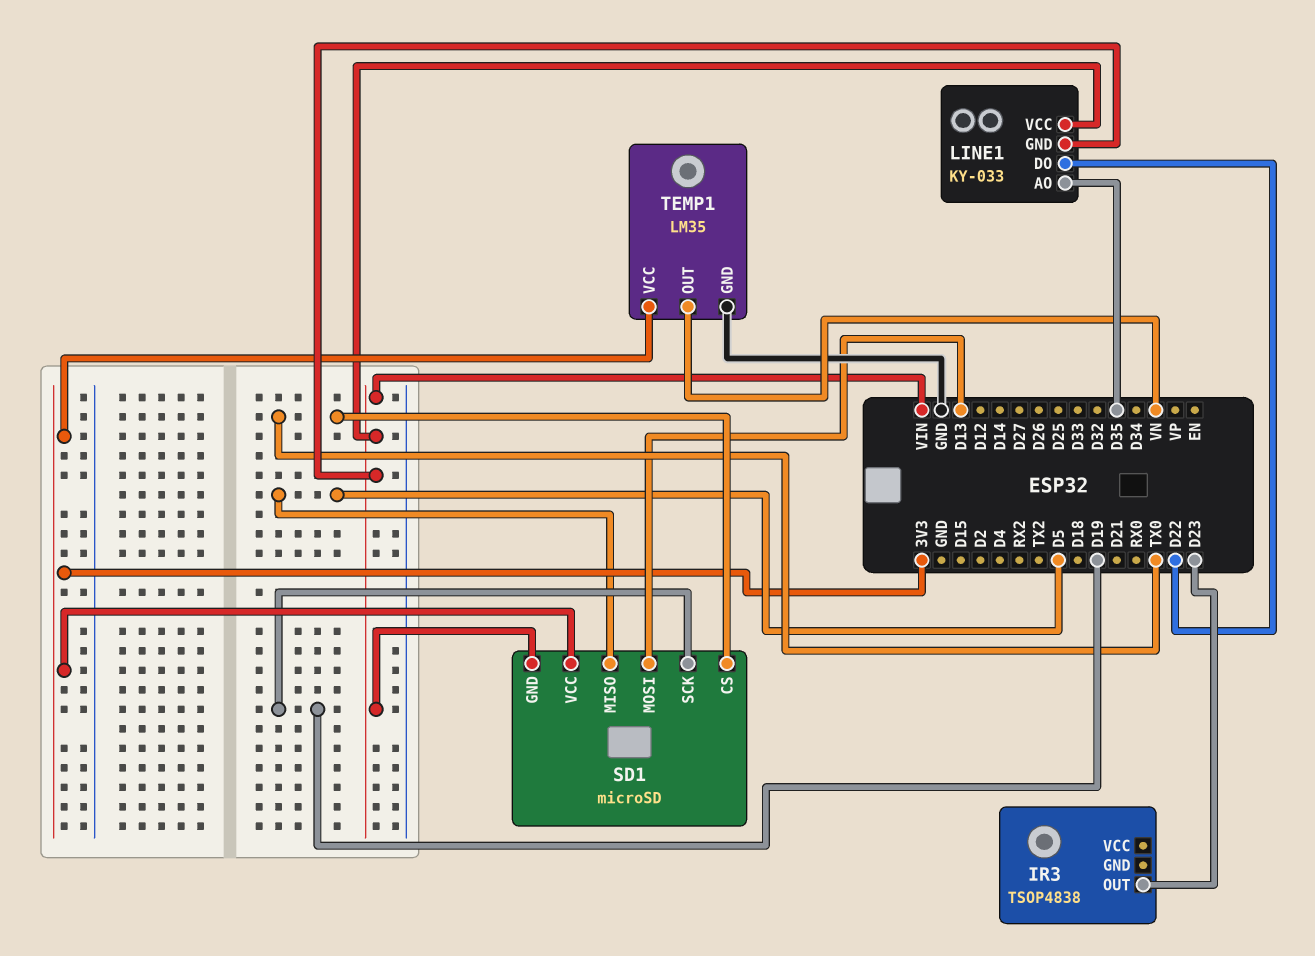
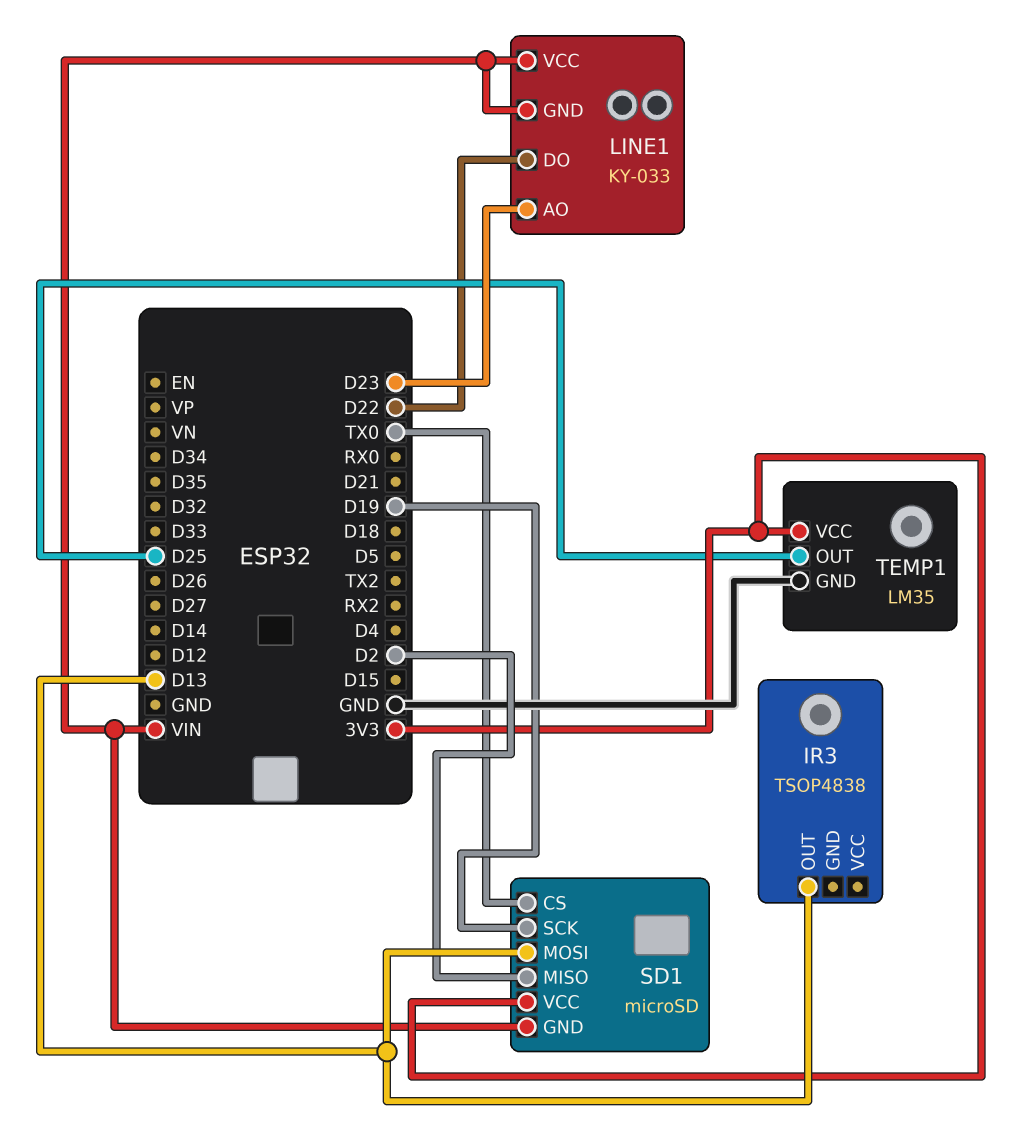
IR3 pin OUT: D23 -> D13
LINE1 pin AO: D35 -> D23
SD1 pin MISO: D5 -> D2
TEMP1 pin OUT: VN -> D25

